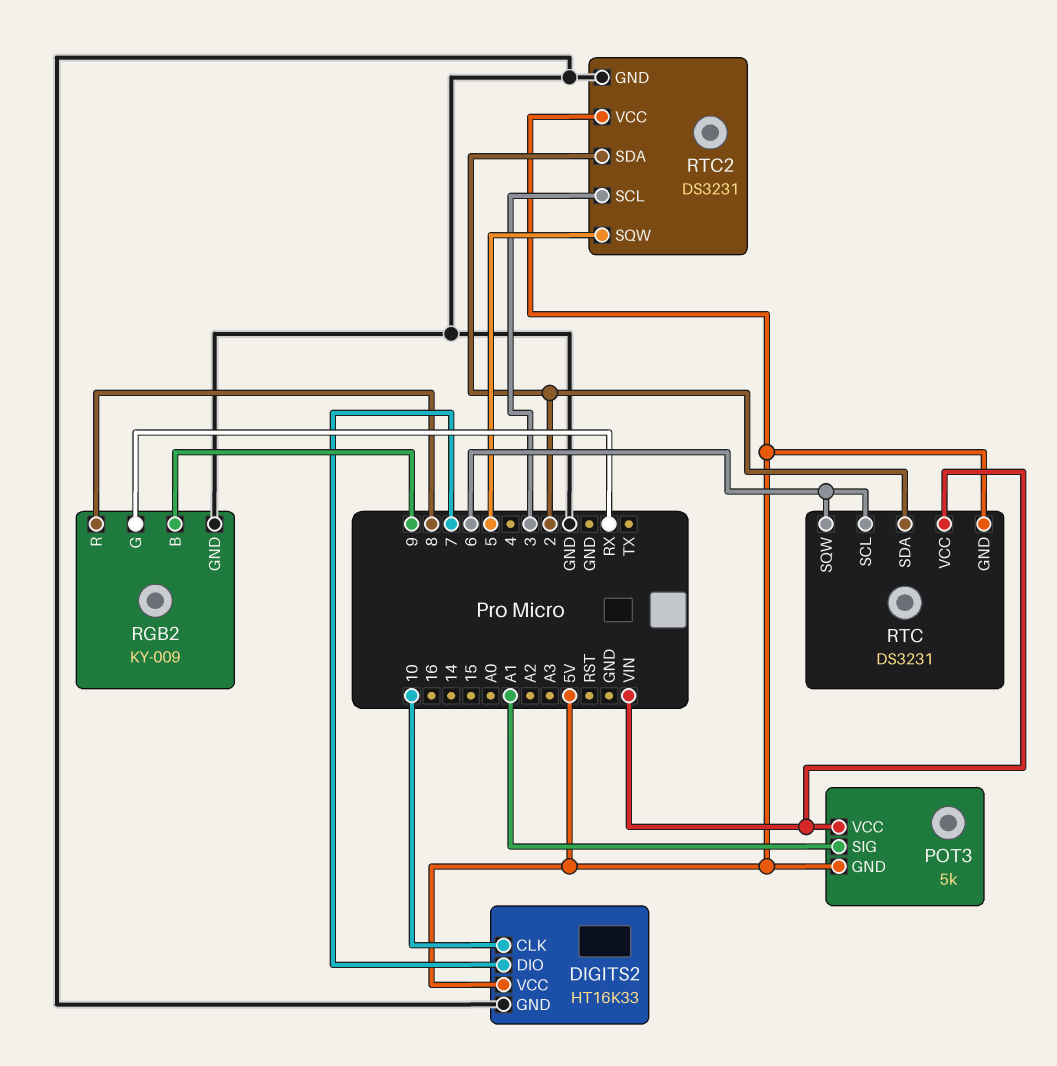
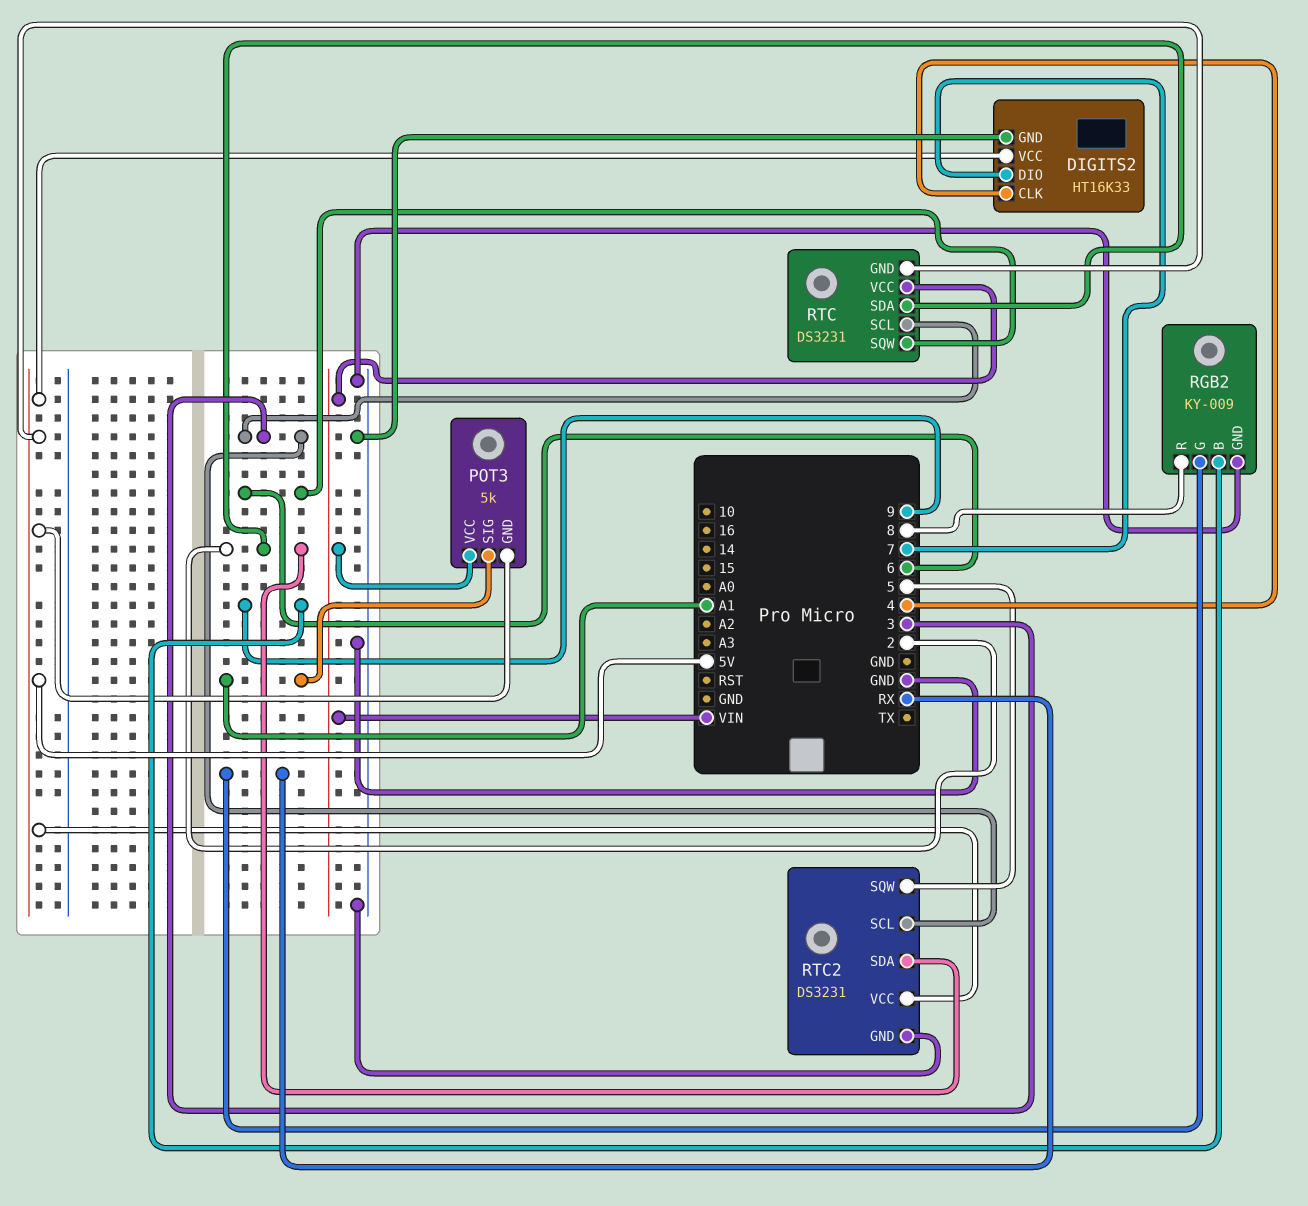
DIGITS2 pin CLK: 10 -> 4
RTC pin SCL: 6 -> 3

